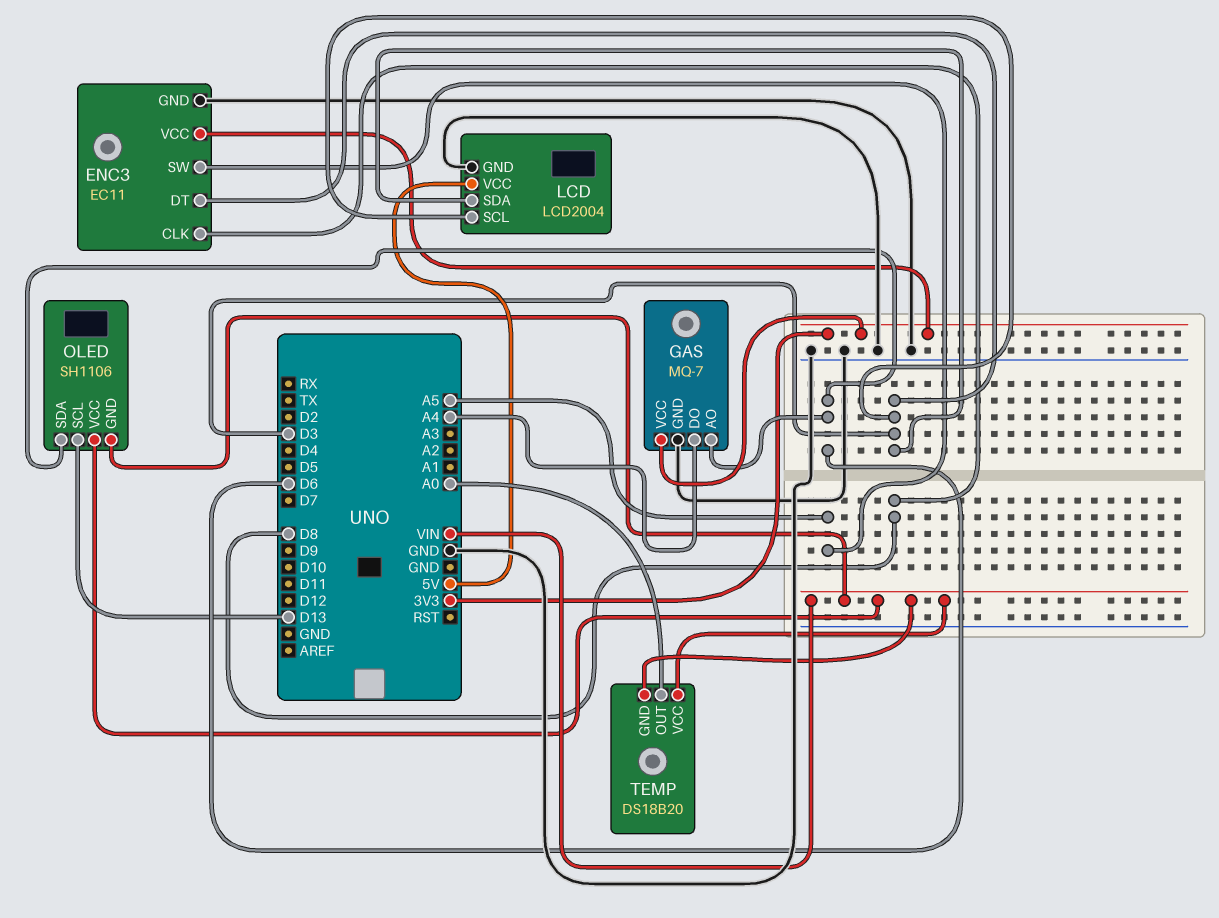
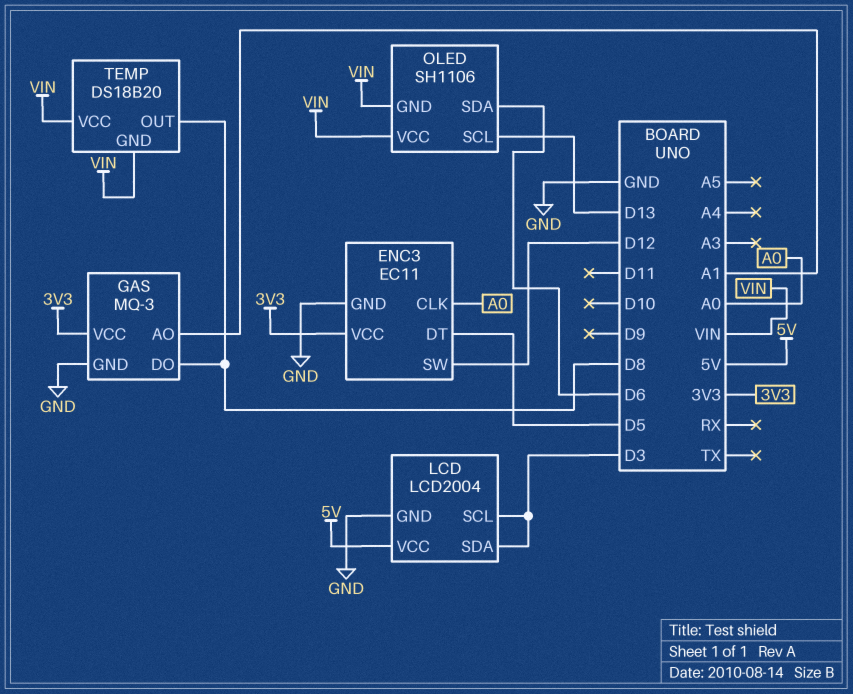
ENC3 pin CLK: D8 -> A0
ENC3 pin DT: D3 -> D5
ENC3 pin SW: A5 -> D12
GAS: MQ-7 -> MQ-3
GAS pin AO: D6 -> A1
GAS pin DO: A4 -> D8
TEMP pin OUT: A0 -> D8

